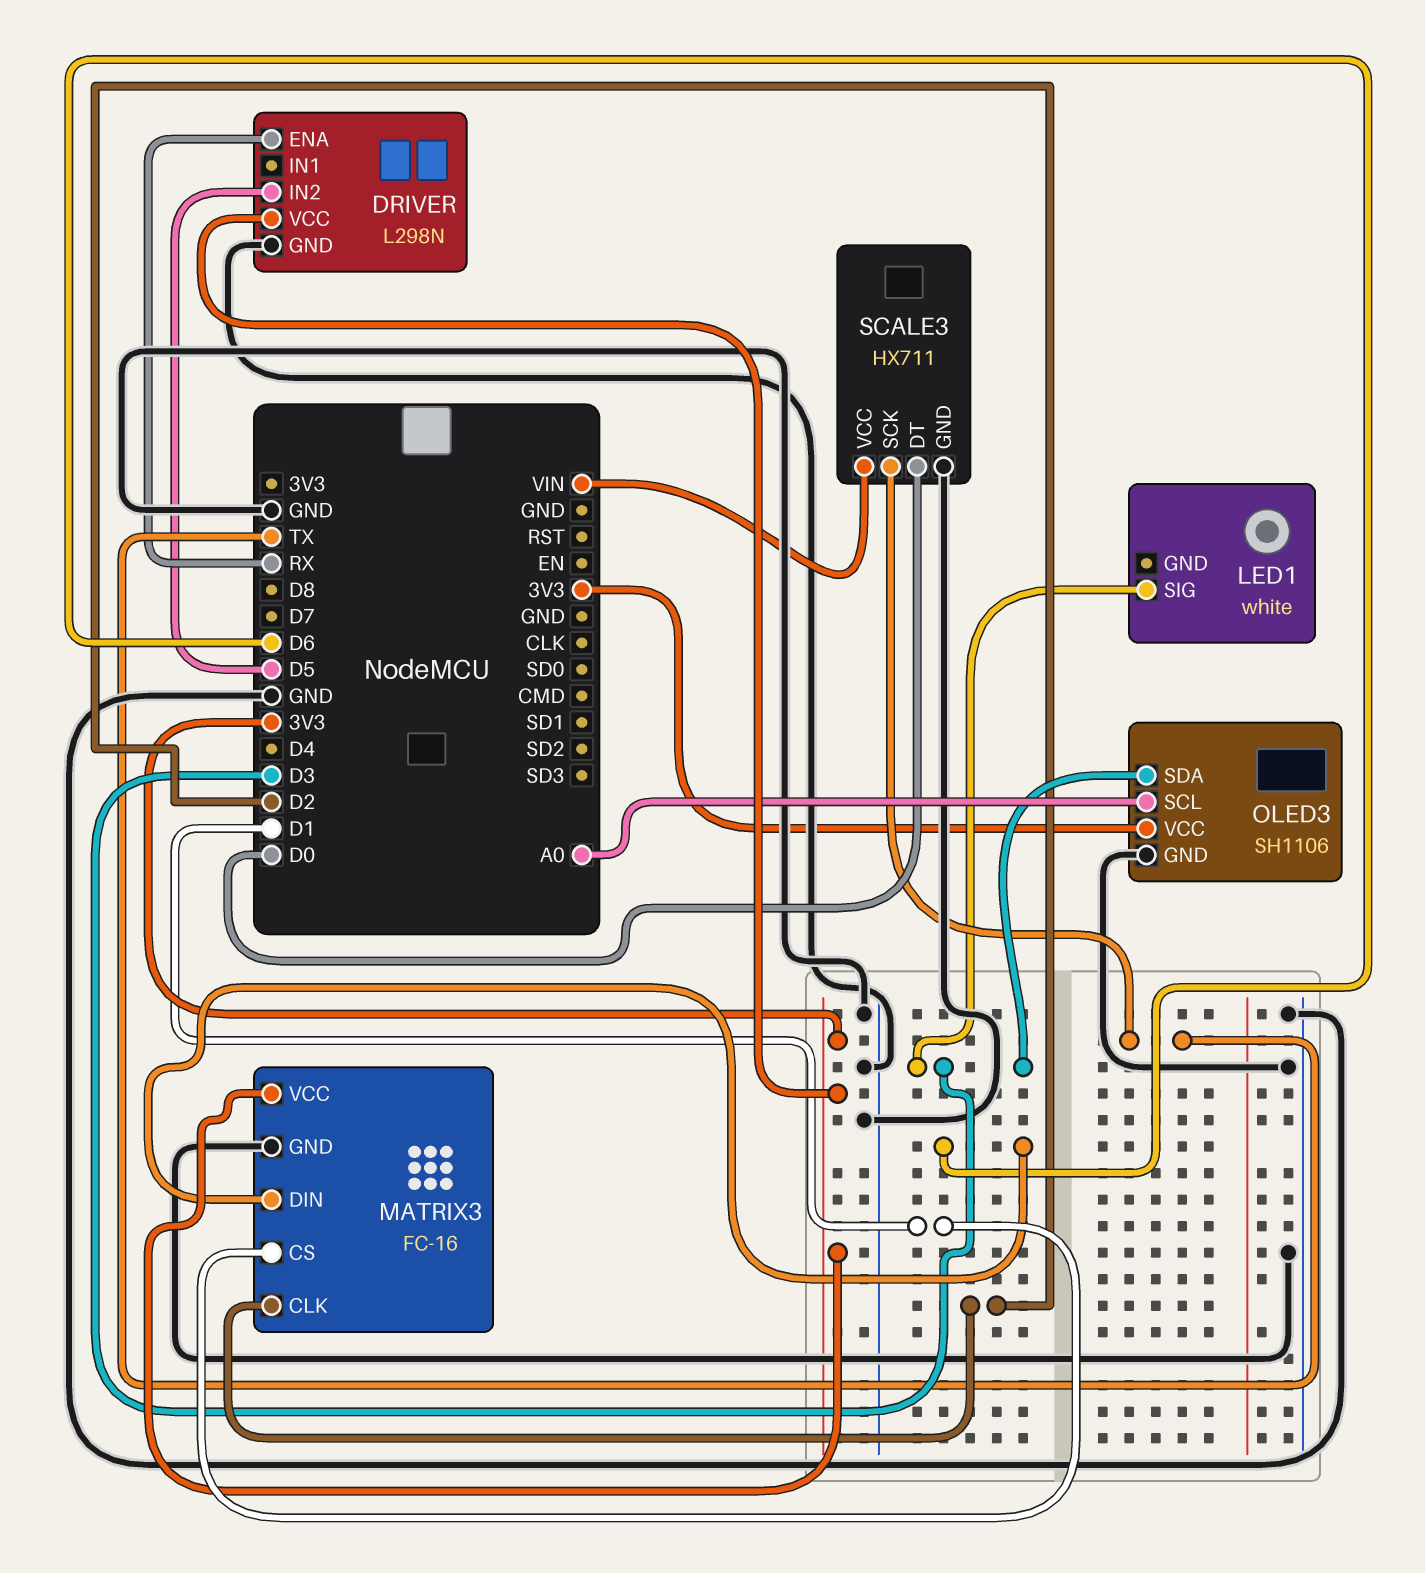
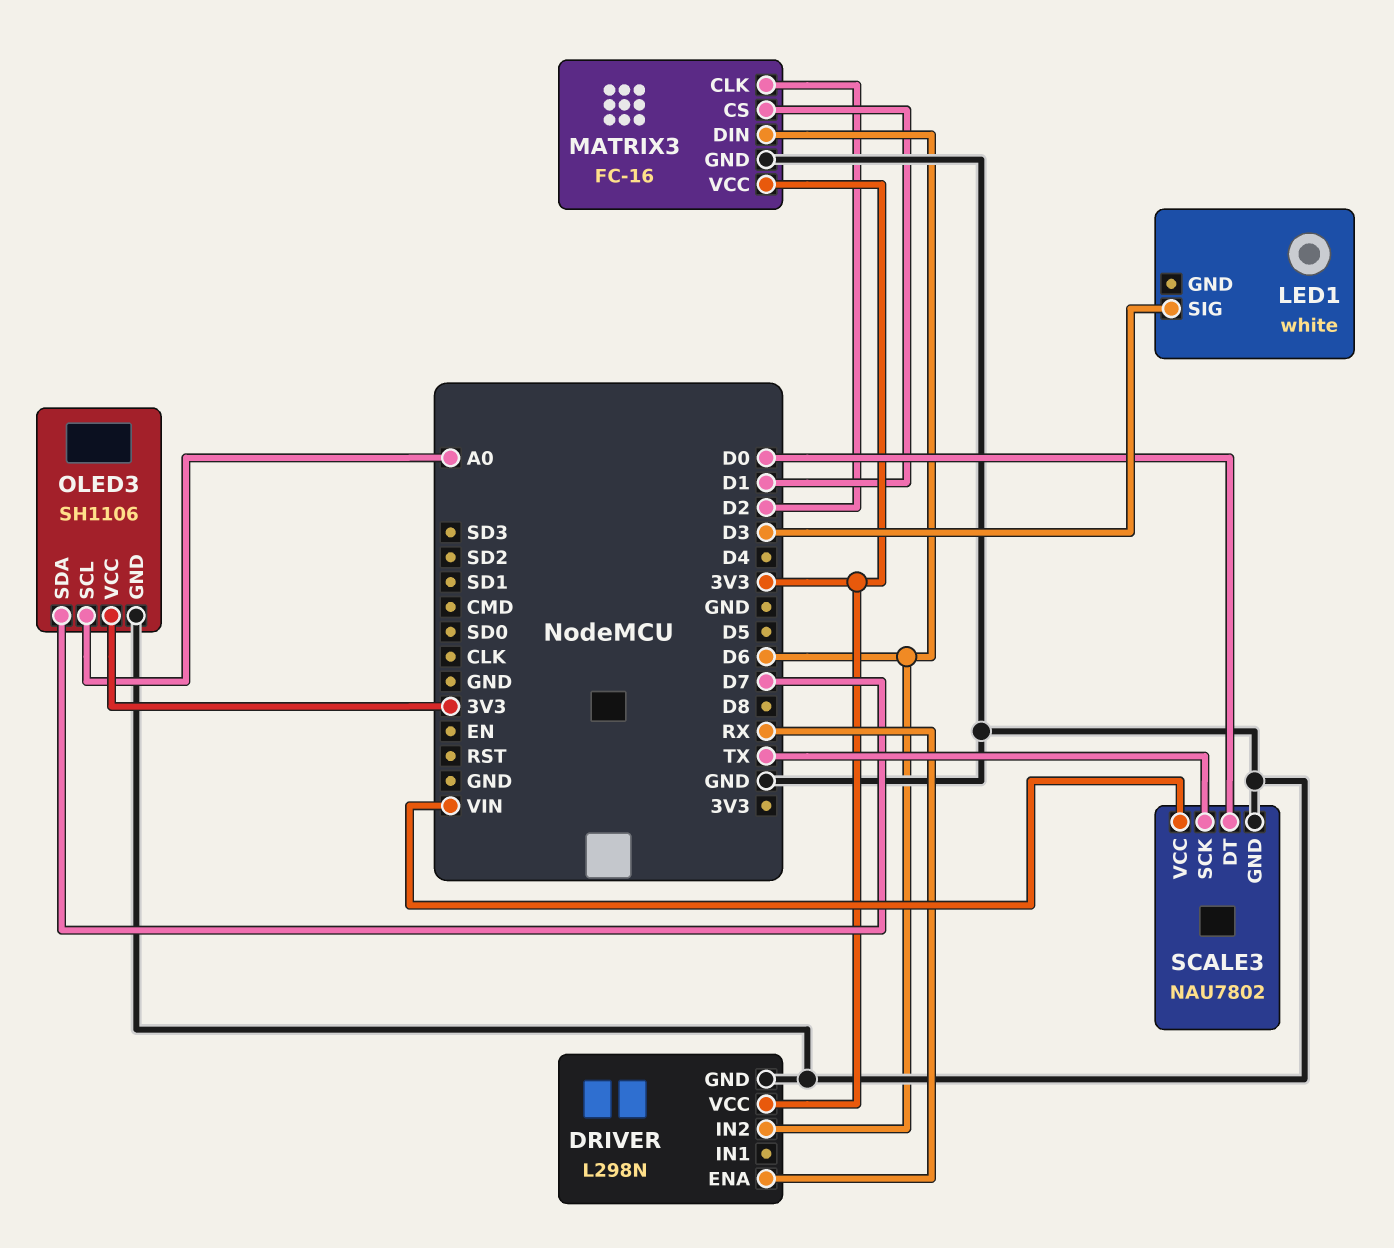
DRIVER pin IN2: D5 -> D6
OLED3 pin SDA: D3 -> D7
SCALE3: HX711 -> NAU7802

